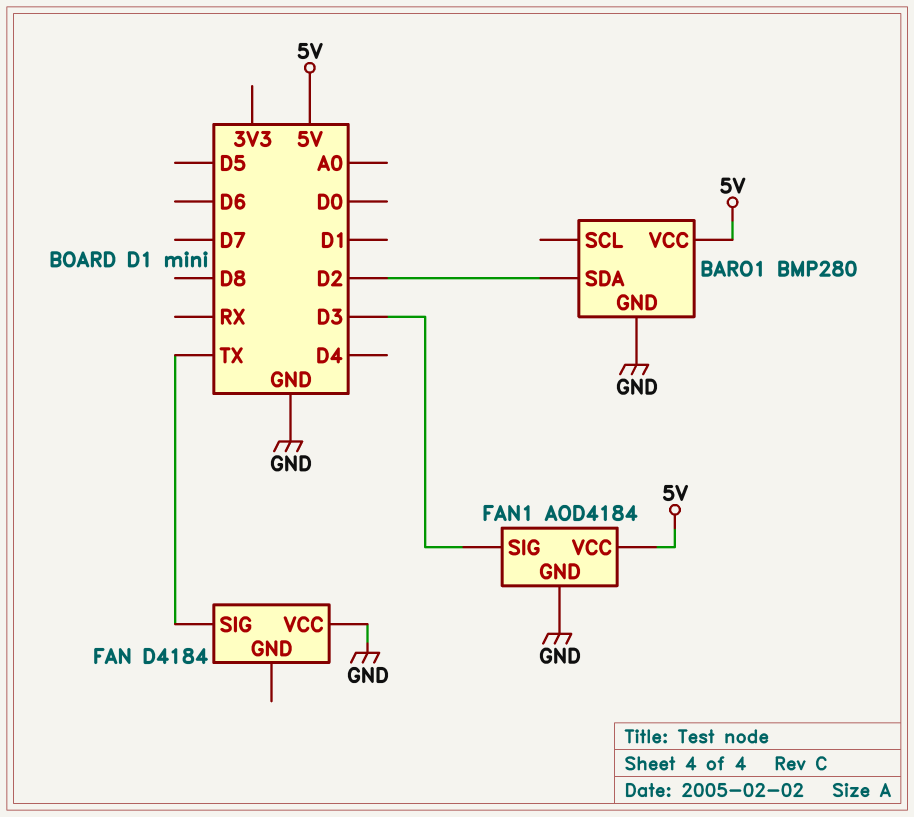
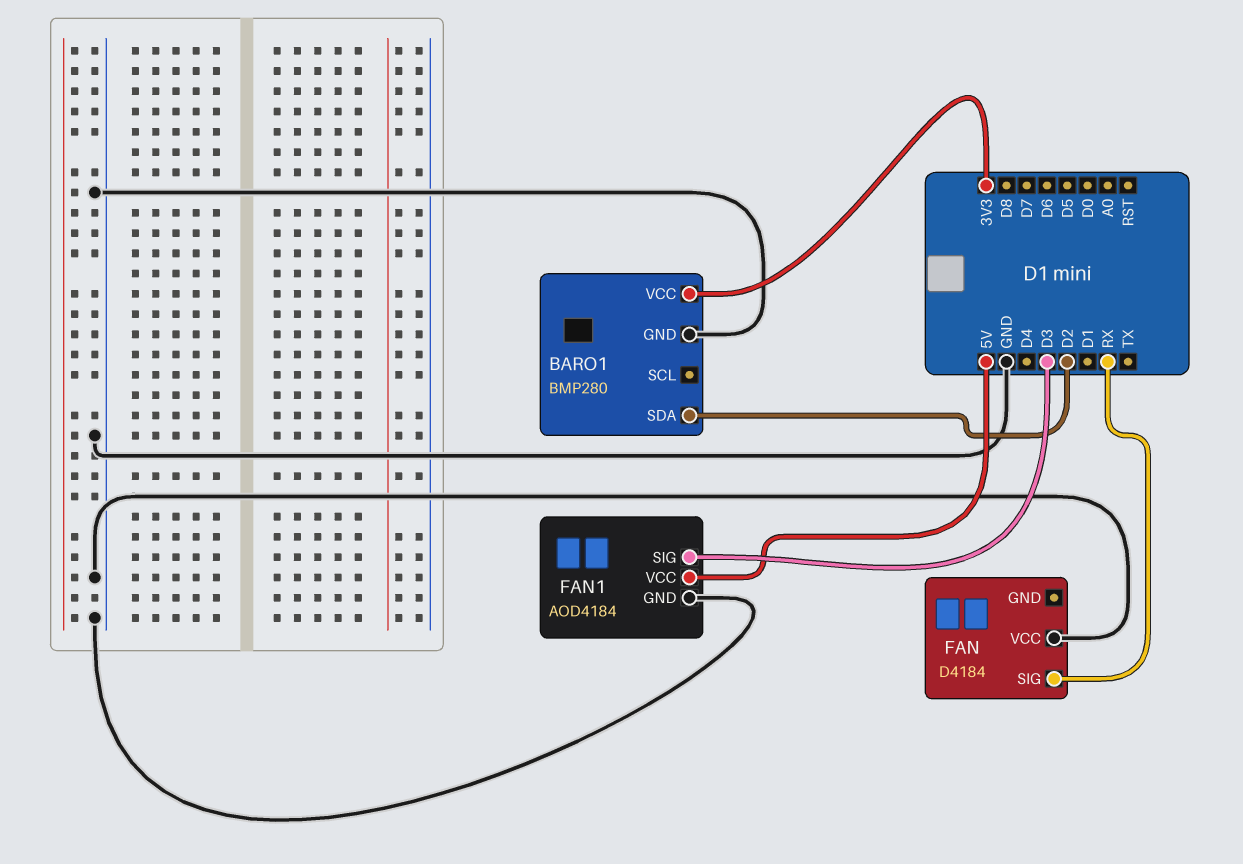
BARO1 pin VCC: 5V -> 3V3
FAN pin SIG: TX -> RX

